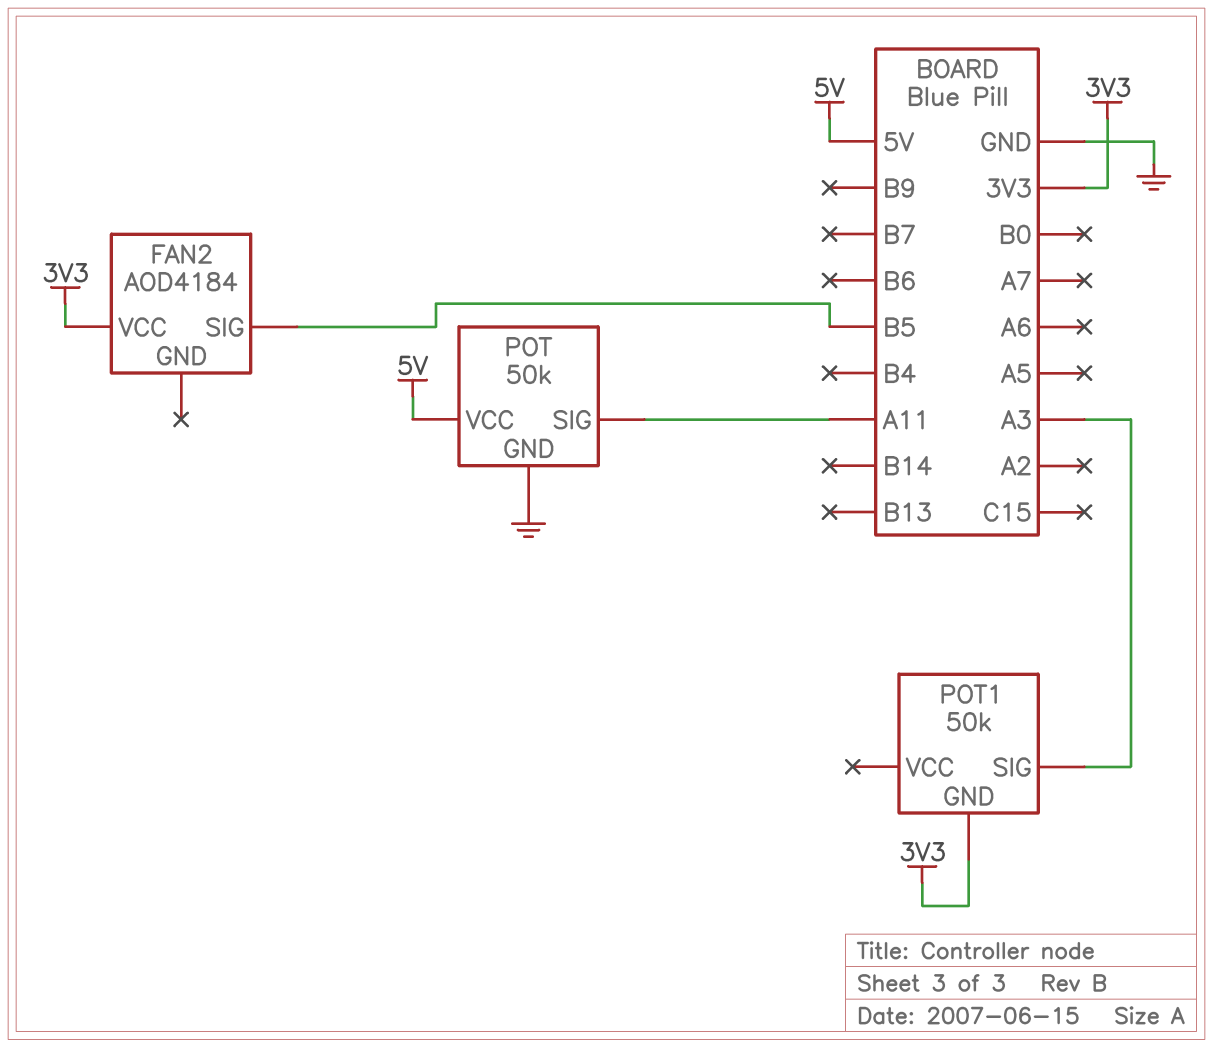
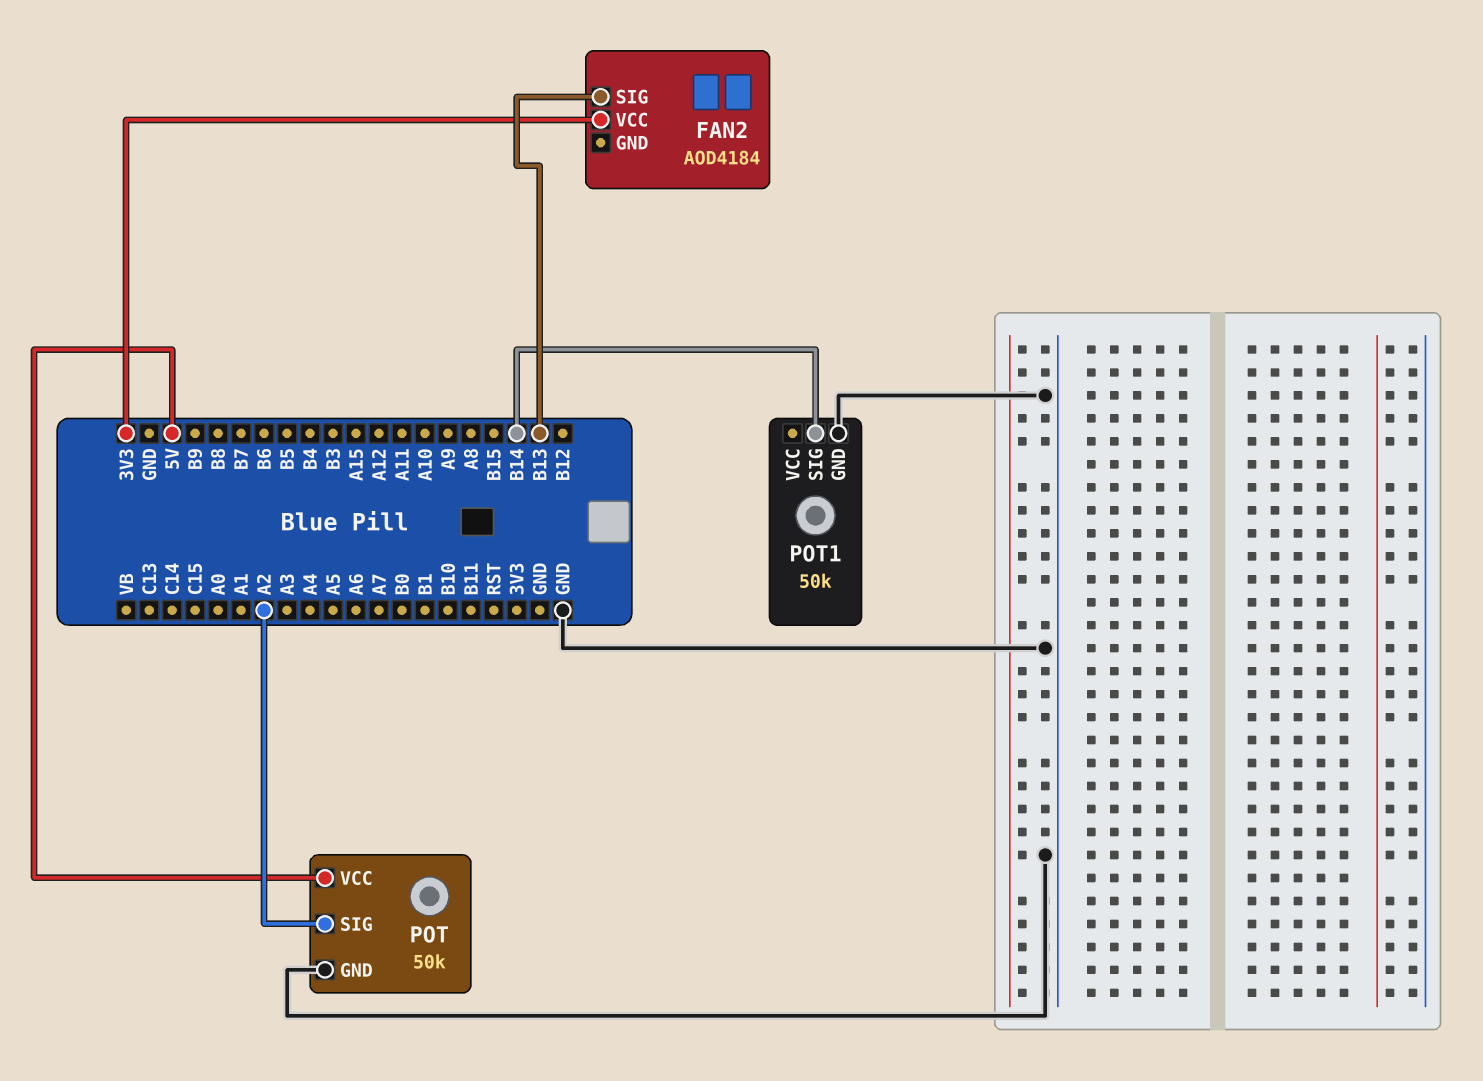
FAN2 pin SIG: B5 -> B13
POT pin SIG: A11 -> A2
POT1 pin GND: 3V3 -> GND
POT1 pin SIG: A3 -> B14

